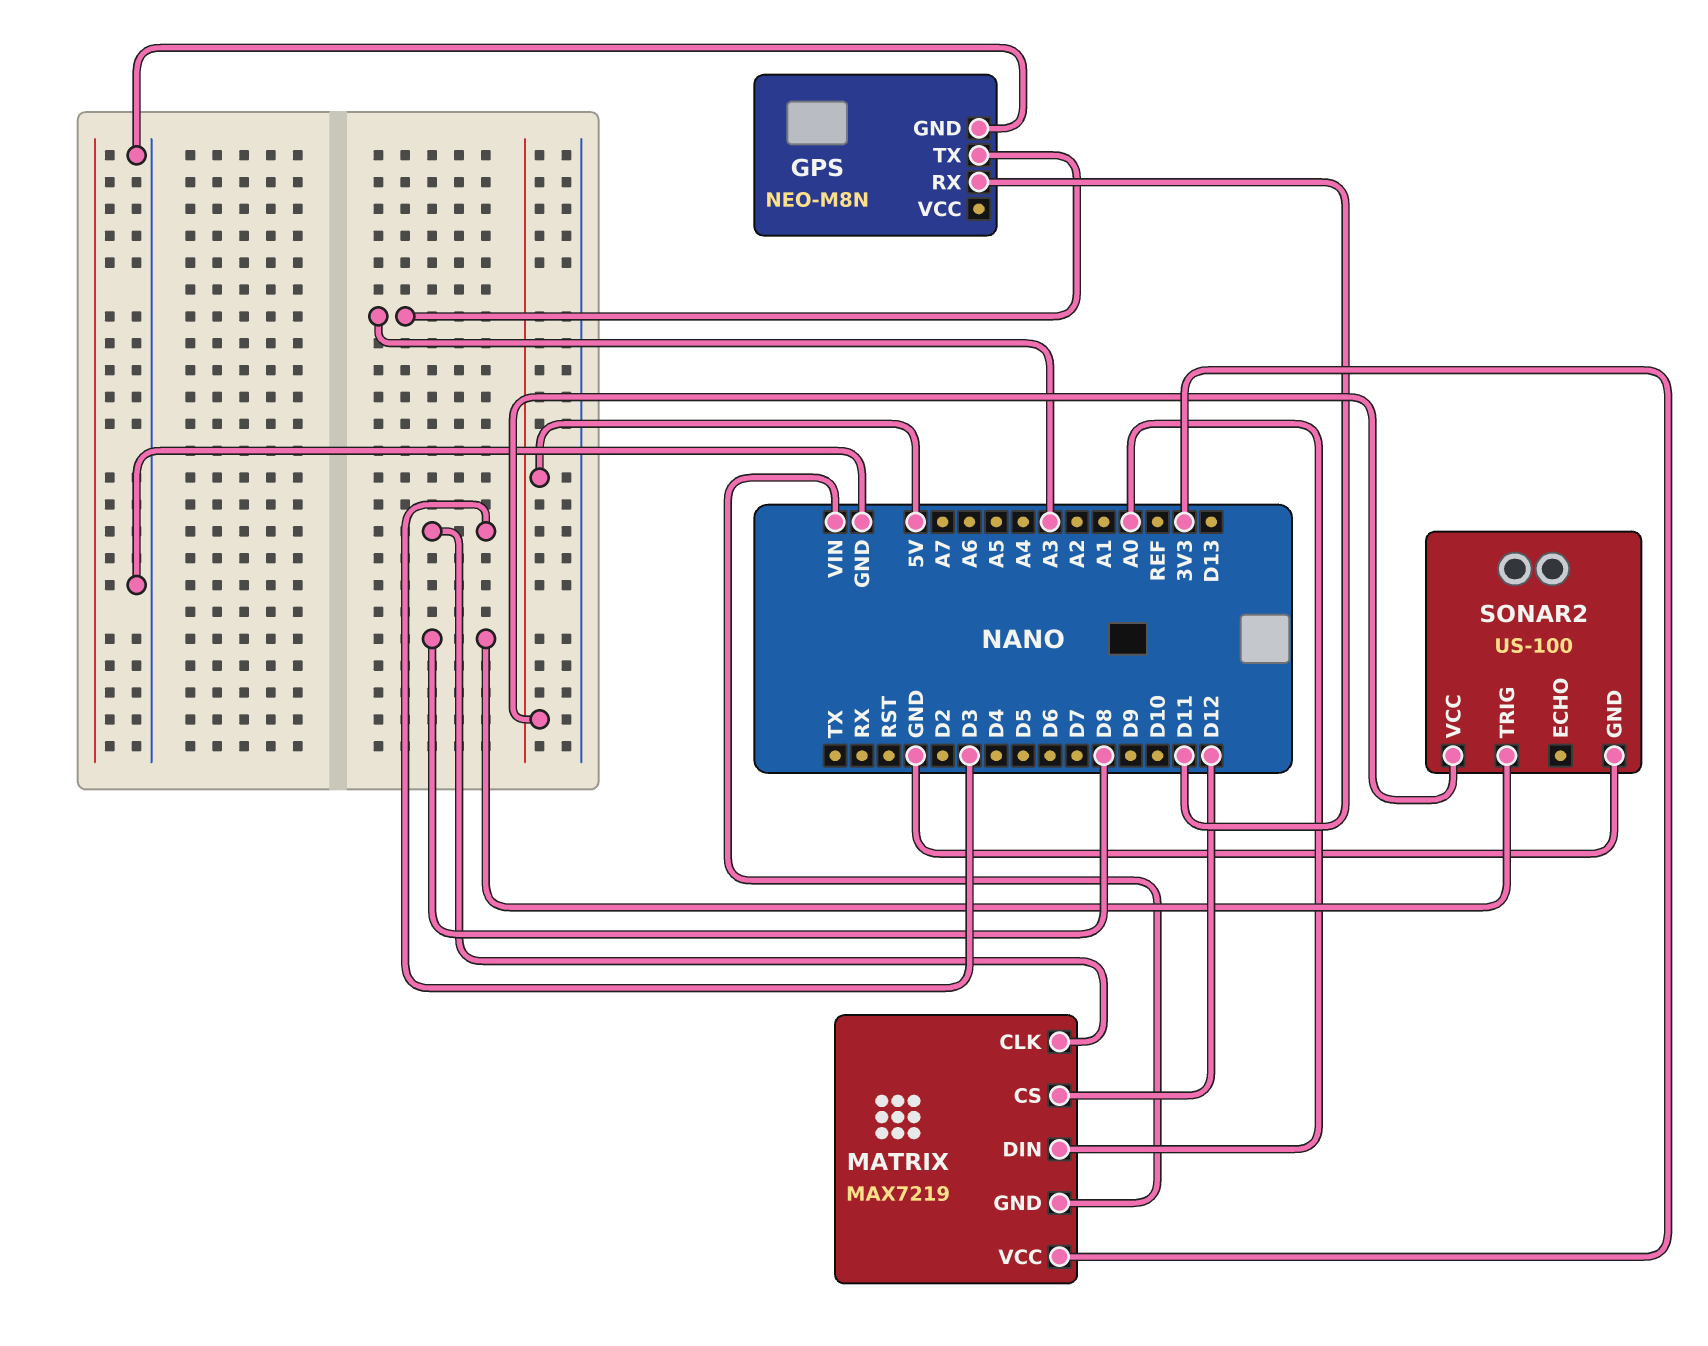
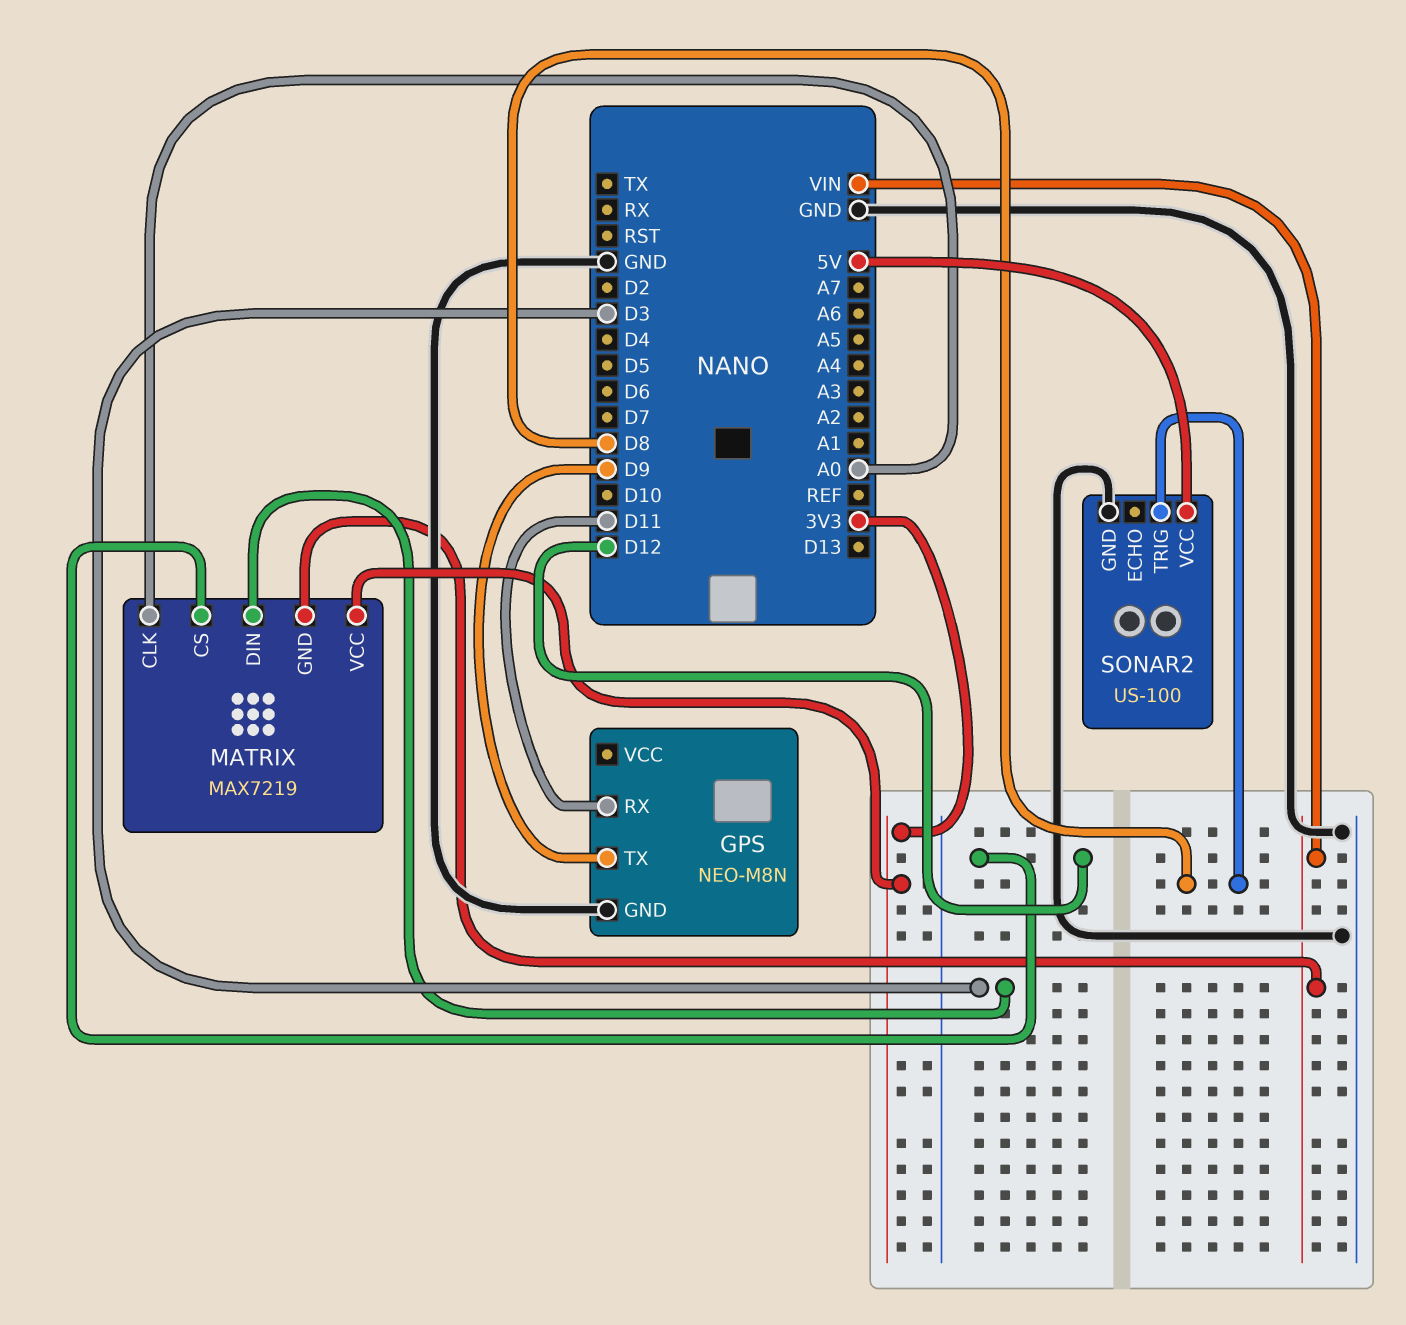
GPS pin TX: A3 -> D9
MATRIX pin CLK: D3 -> A0
MATRIX pin DIN: A0 -> D3

